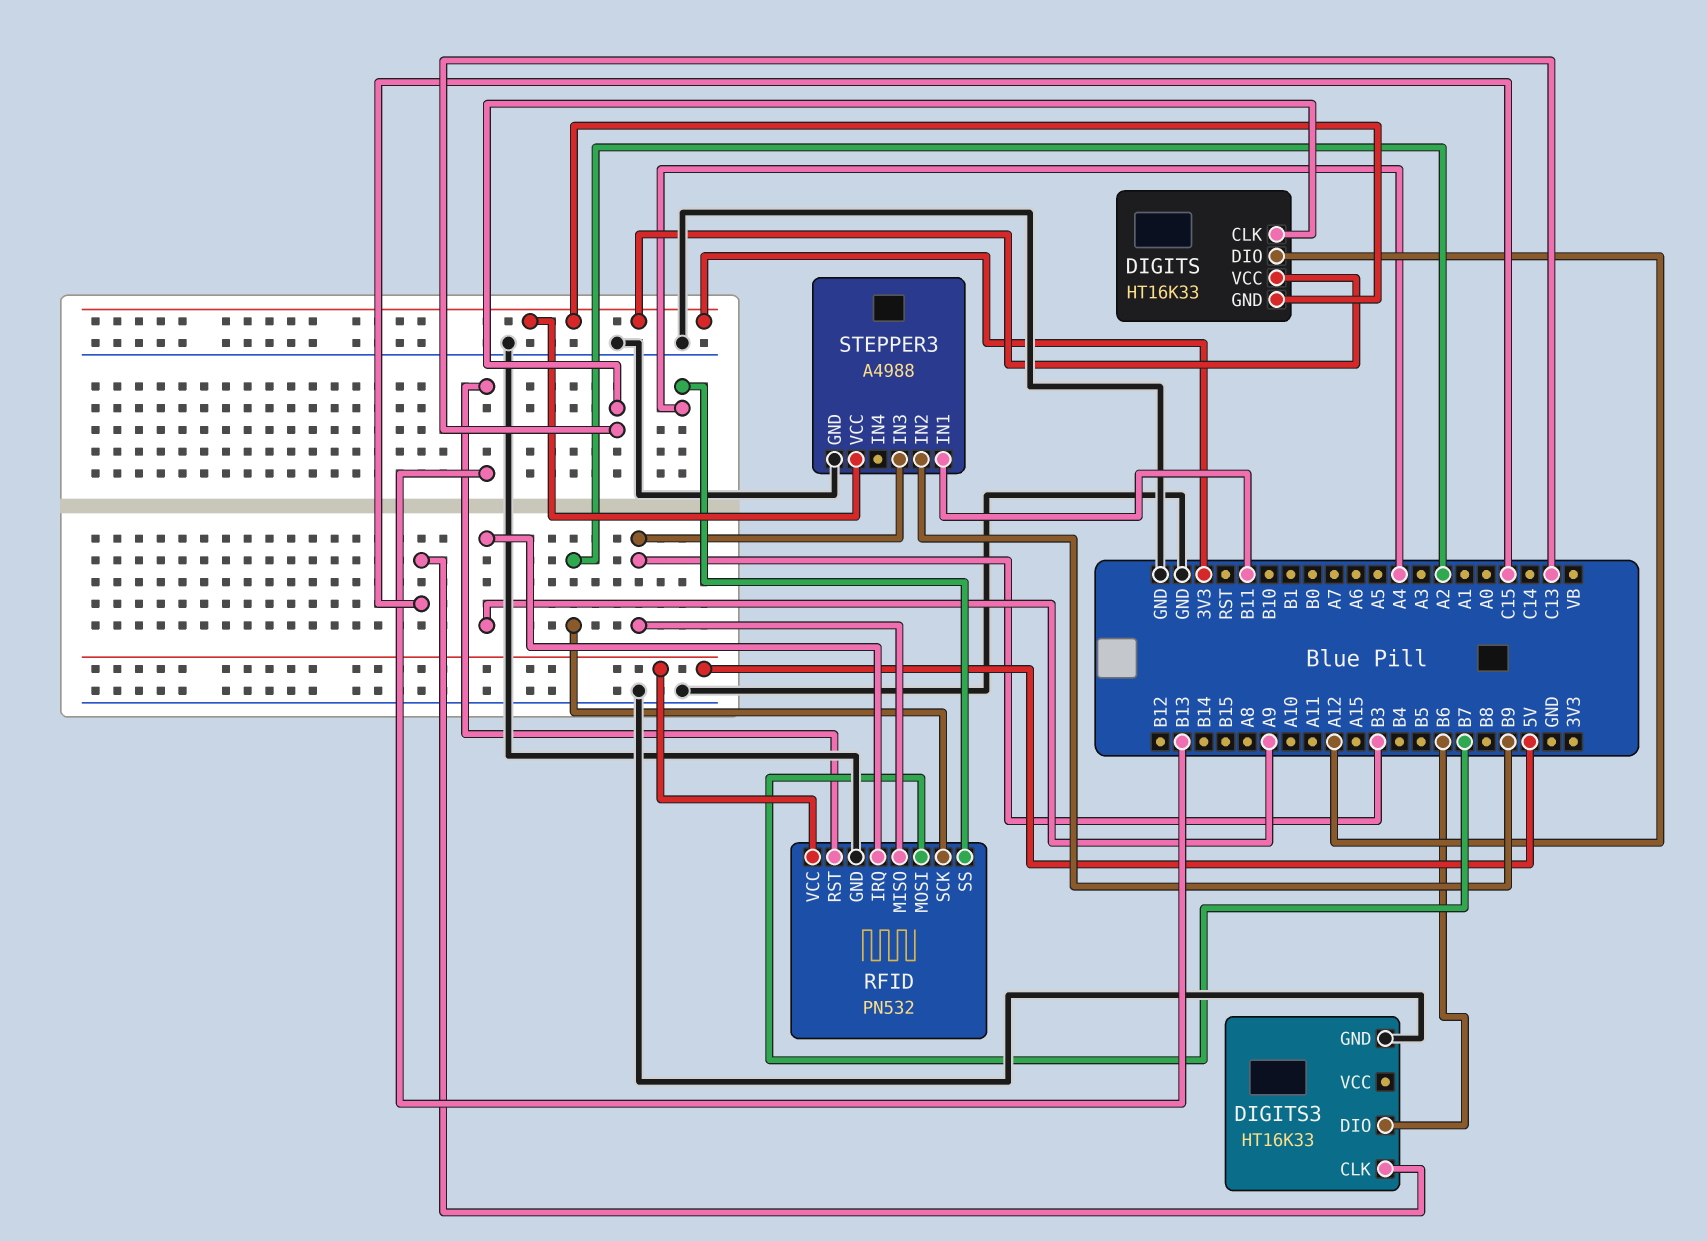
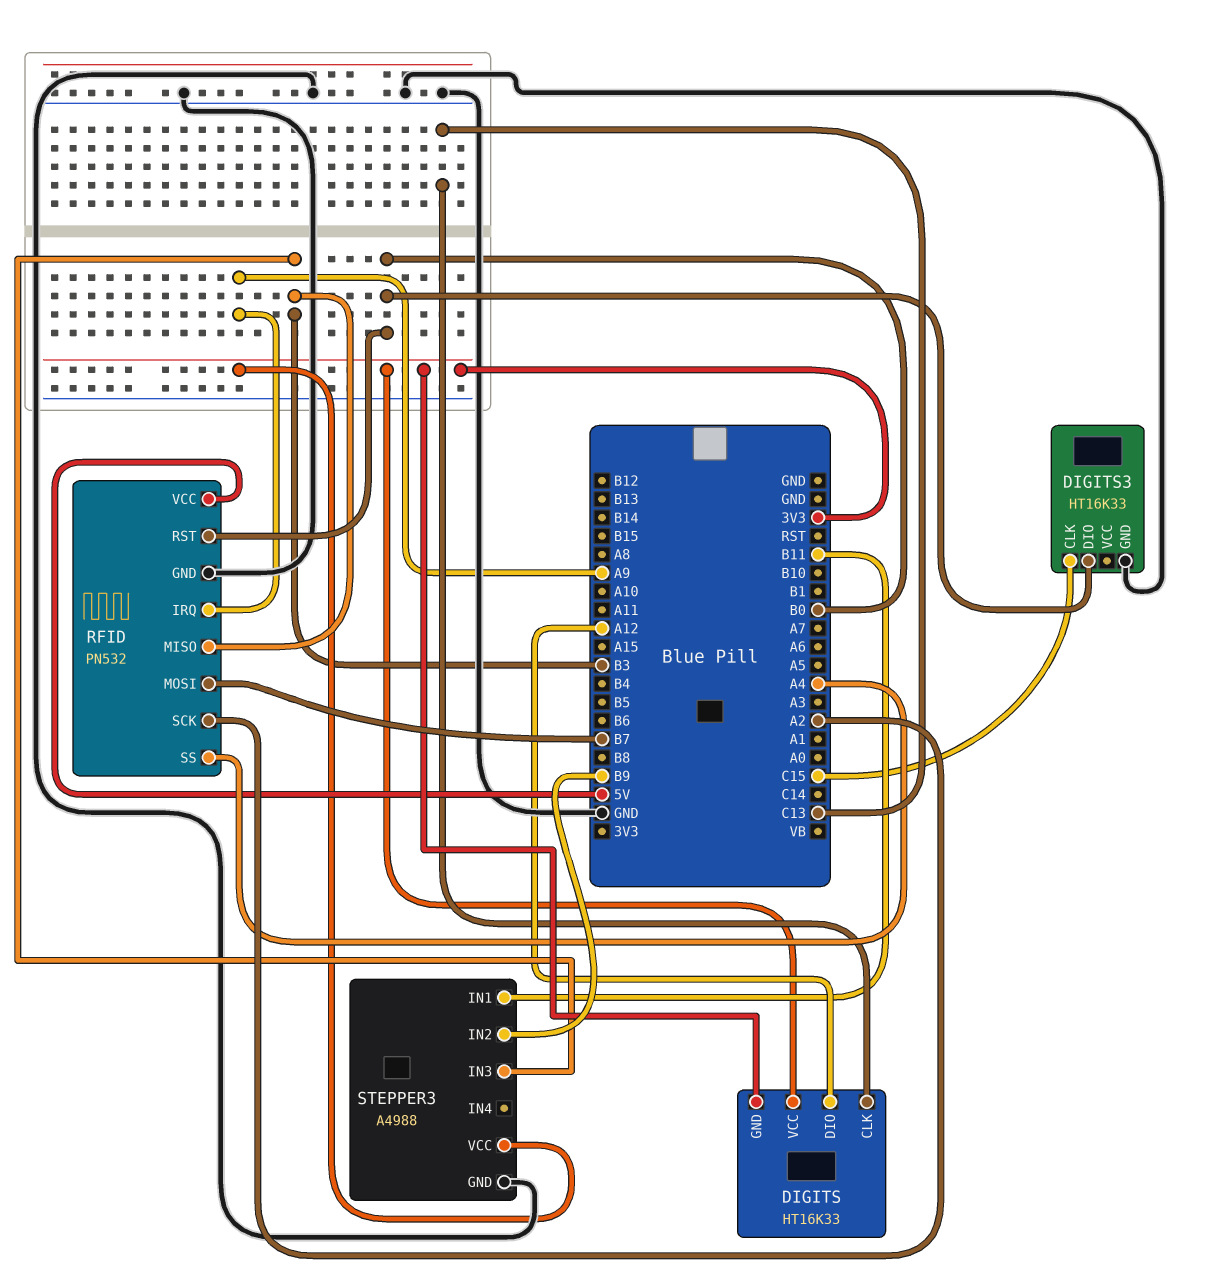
DIGITS3 pin DIO: B6 -> B0
RFID pin RST: B13 -> B0

